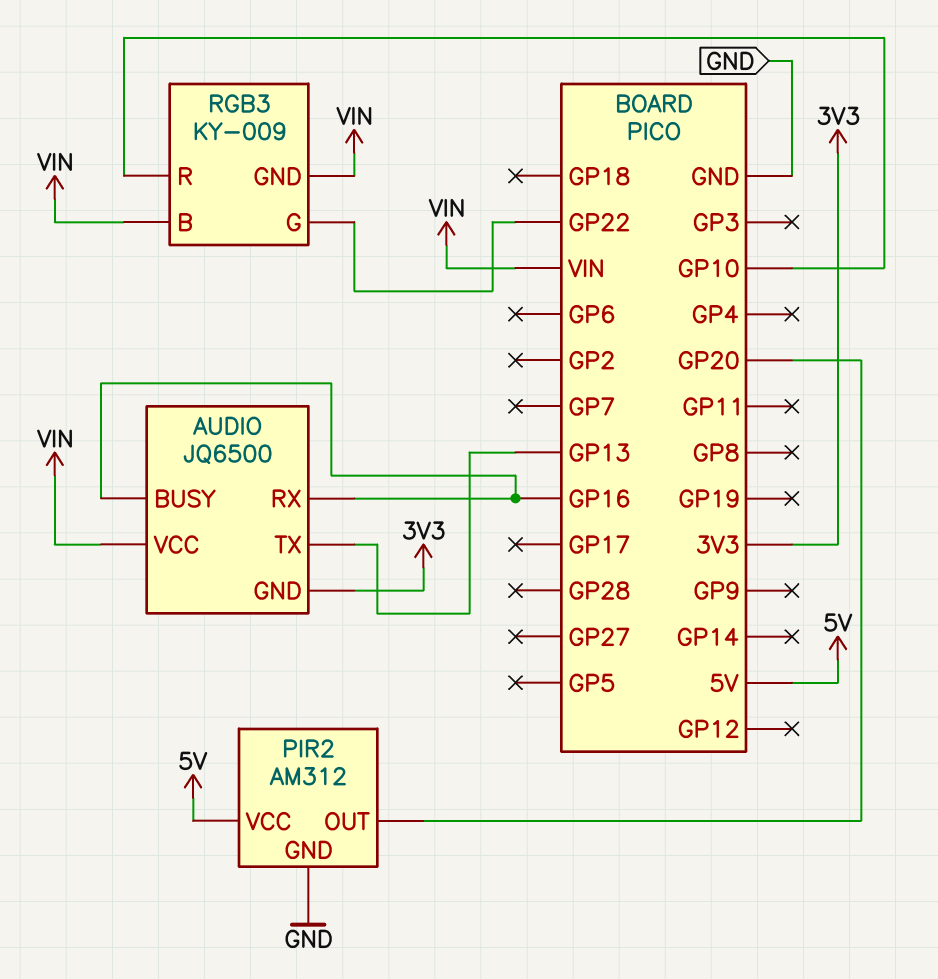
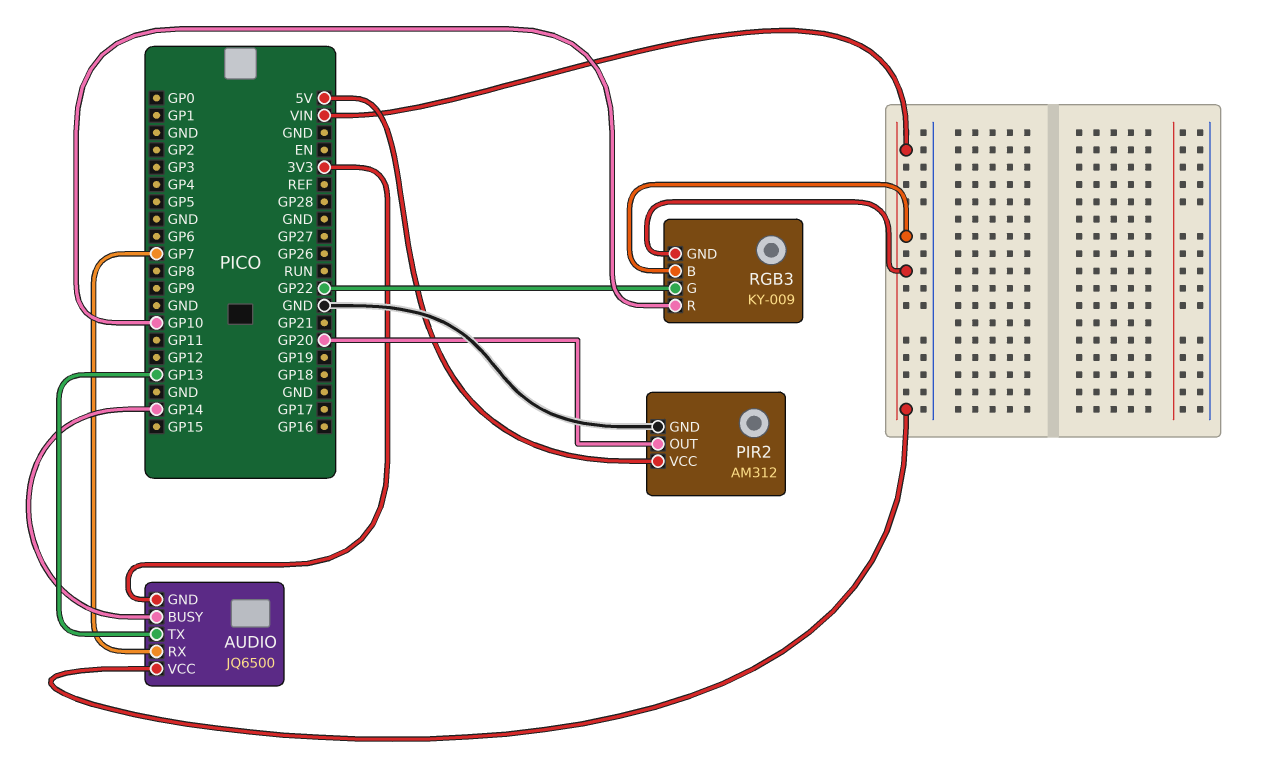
AUDIO pin BUSY: GP16 -> GP14
AUDIO pin RX: GP16 -> GP7

